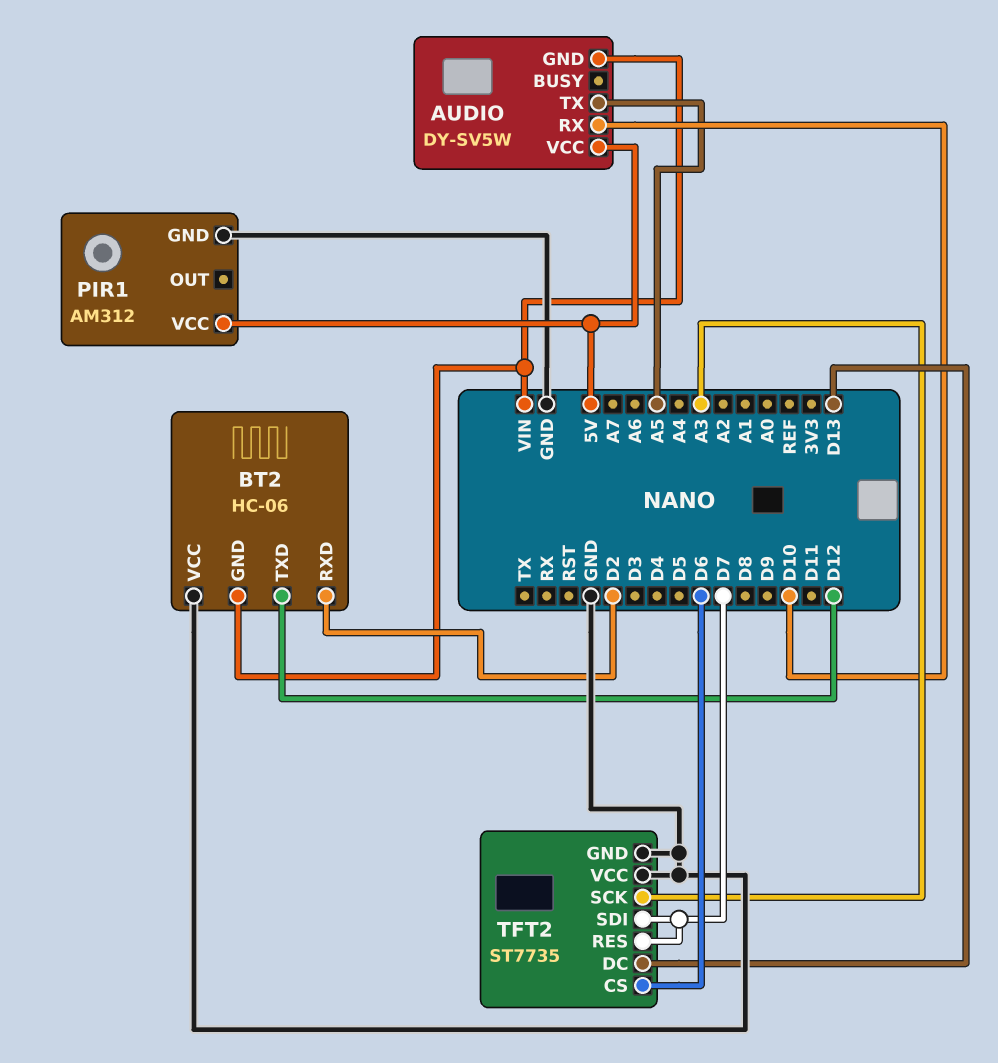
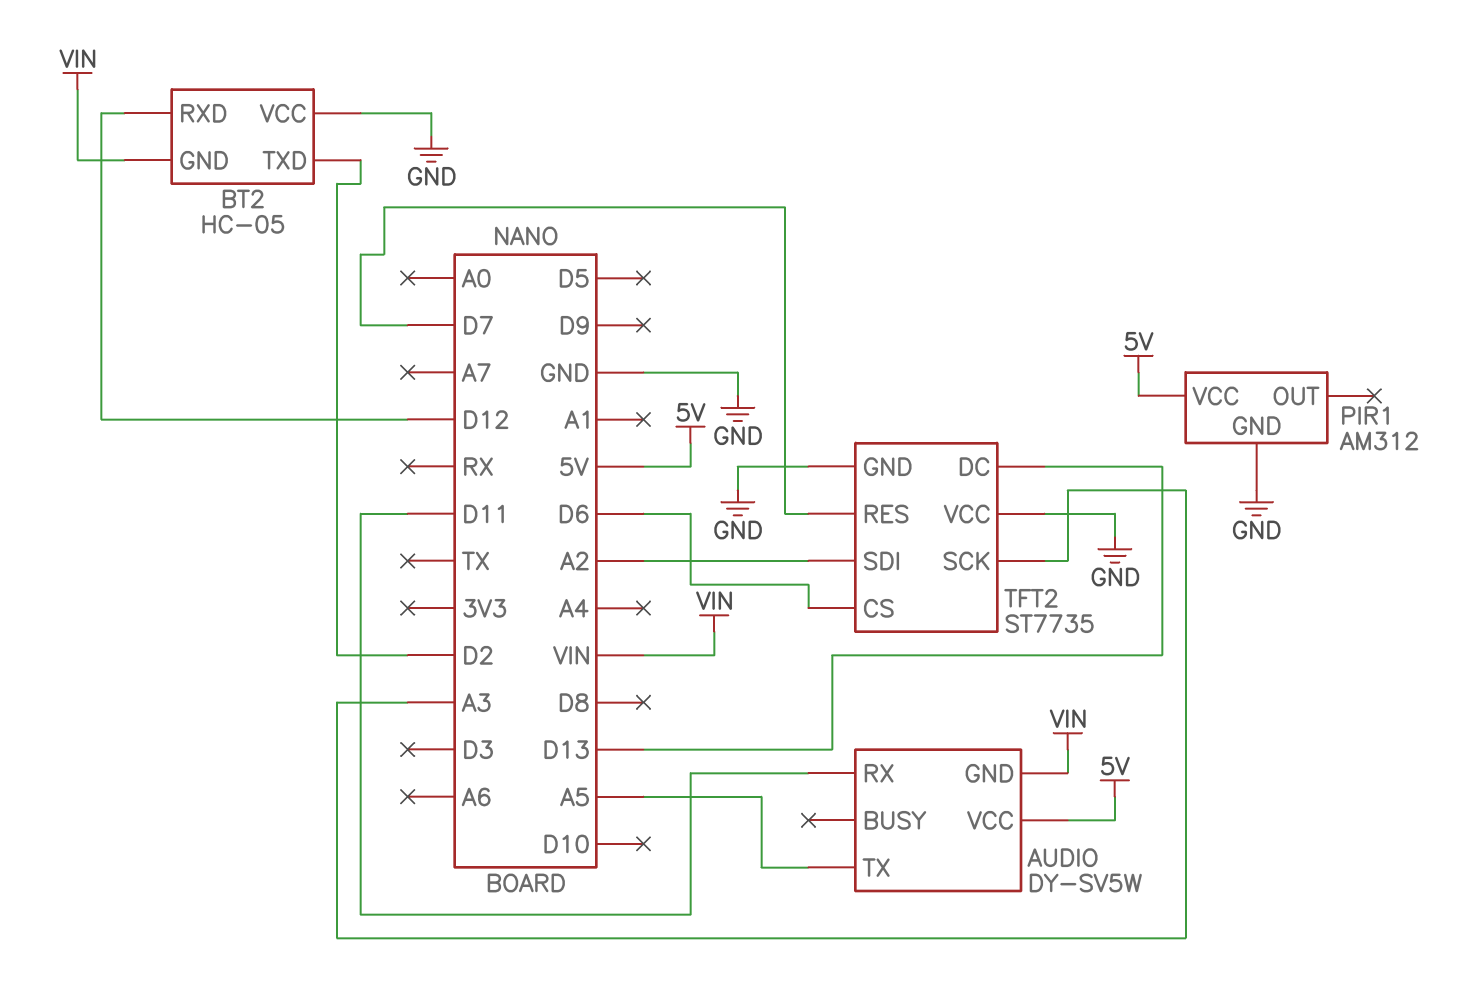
AUDIO pin RX: D10 -> D11
BT2: HC-06 -> HC-05
BT2 pin RXD: D2 -> D12
BT2 pin TXD: D12 -> D2
TFT2 pin SDI: D7 -> A2

